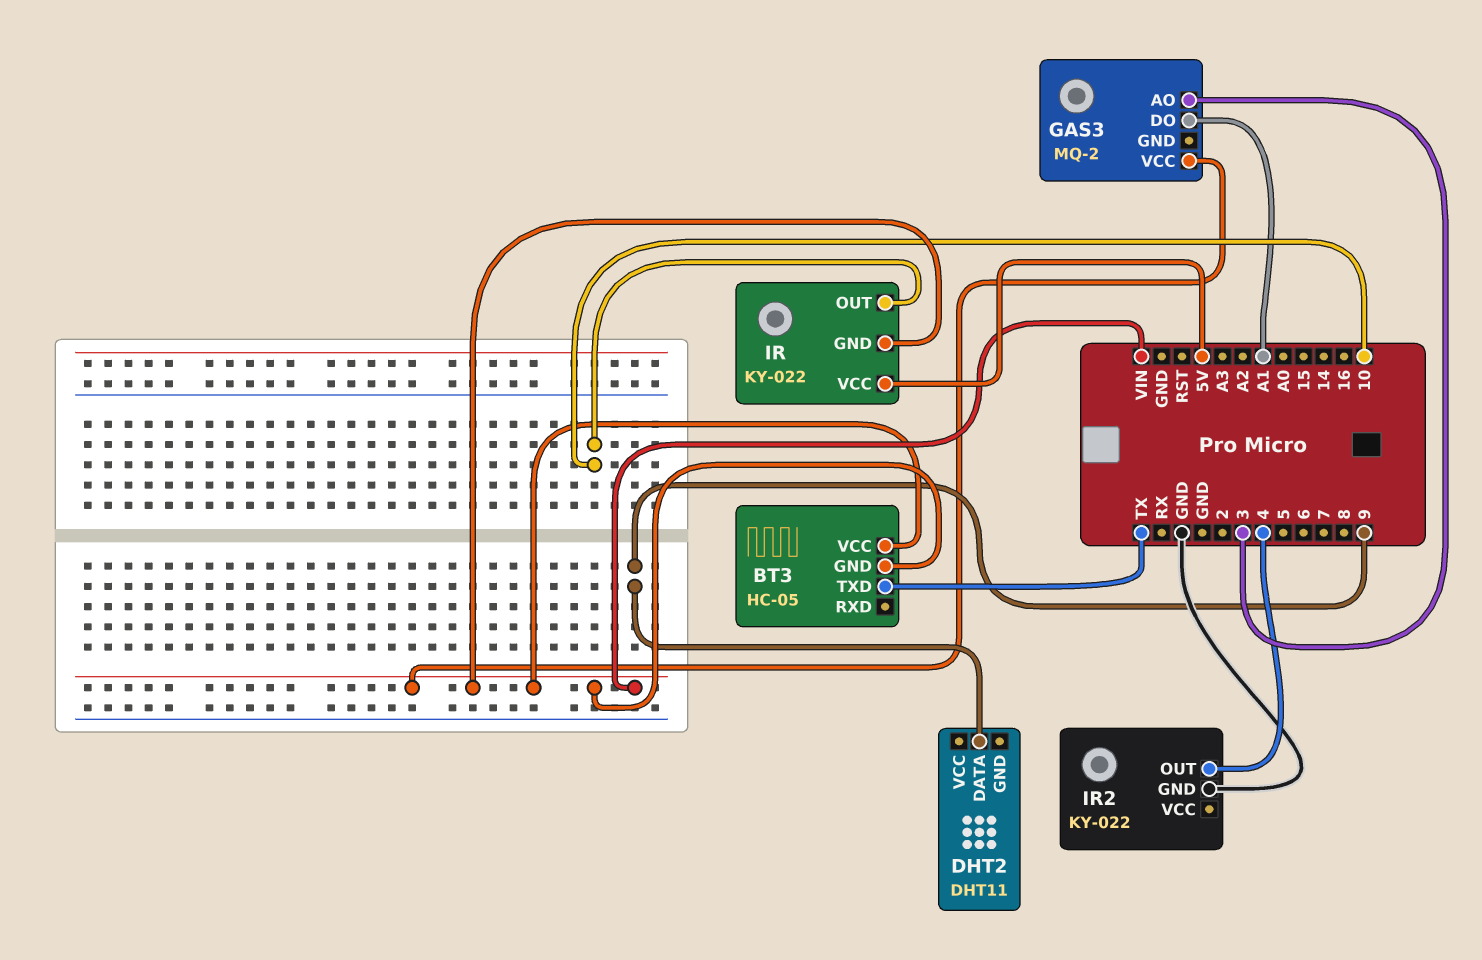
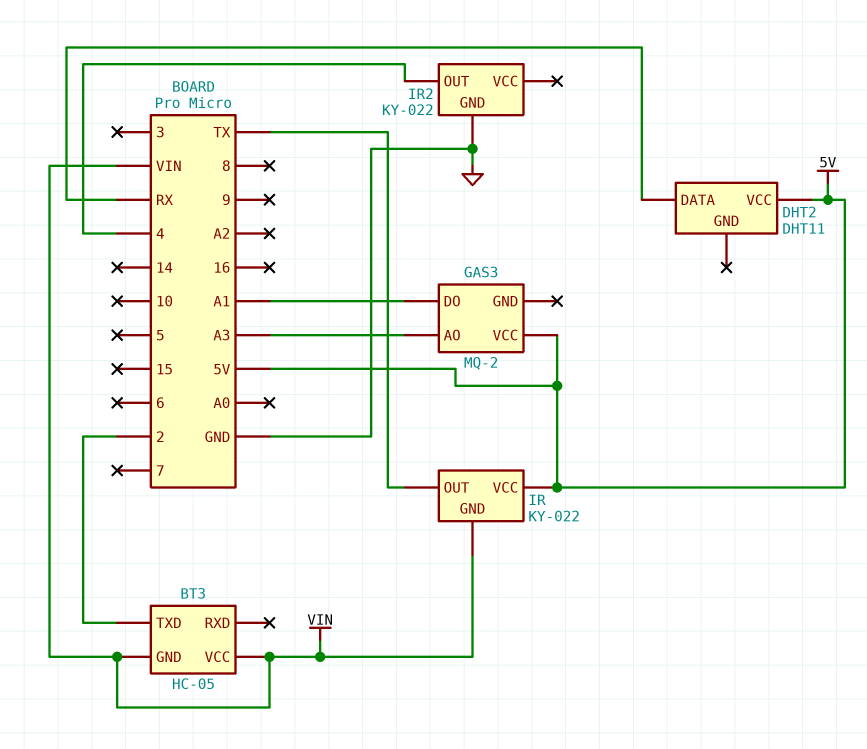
BT3 pin TXD: TX -> 2
DHT2 pin DATA: 9 -> RX
DHT2 pin VCC: none -> 5V
GAS3 pin AO: 3 -> A3
GAS3 pin VCC: VIN -> 5V
IR pin OUT: 10 -> TX

